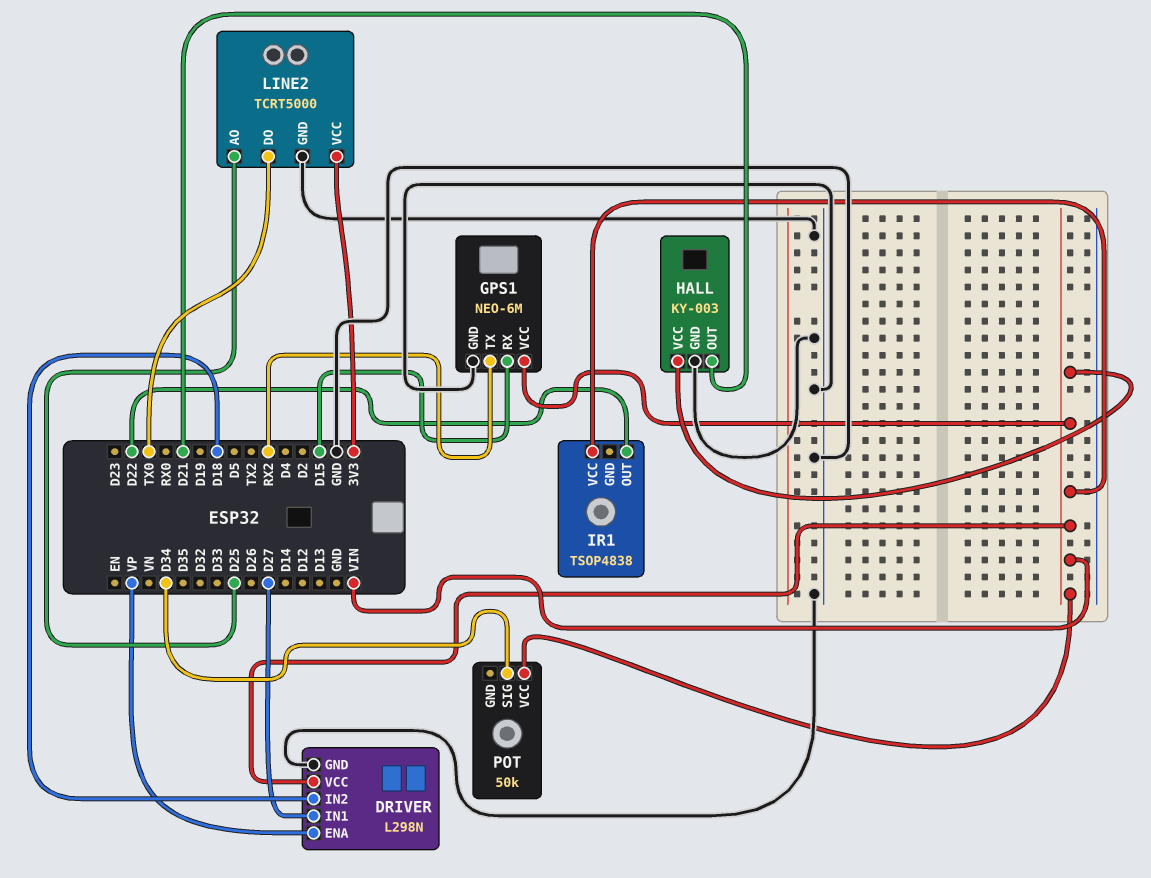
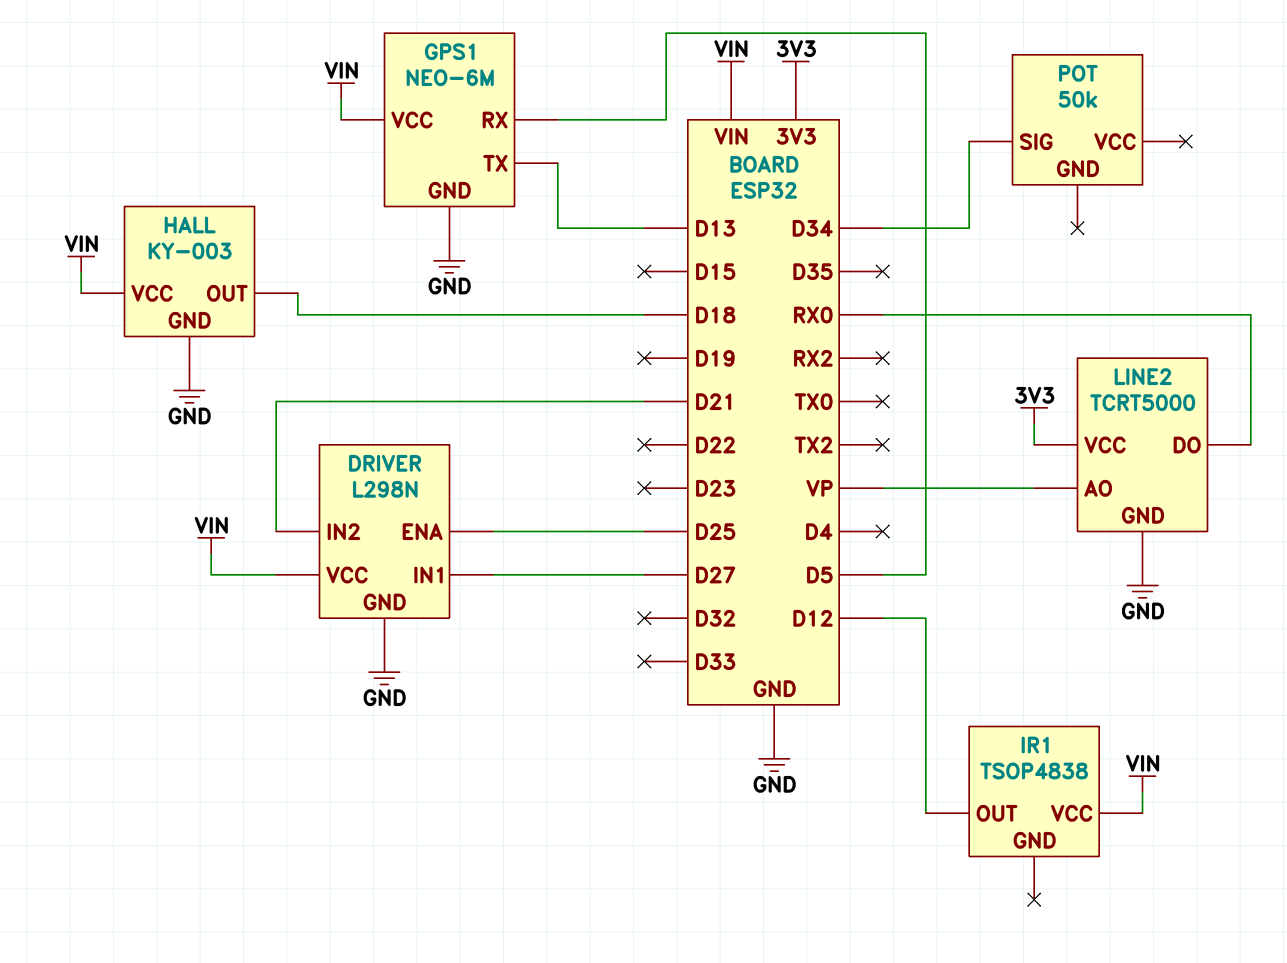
DRIVER pin ENA: VP -> D25
DRIVER pin IN2: D18 -> D21
GPS1 pin RX: D15 -> D5
GPS1 pin TX: RX2 -> D13
HALL pin OUT: D21 -> D18
IR1 pin OUT: D22 -> D12
LINE2 pin AO: D25 -> VP
LINE2 pin DO: TX0 -> RX0
POT pin VCC: VIN -> none

